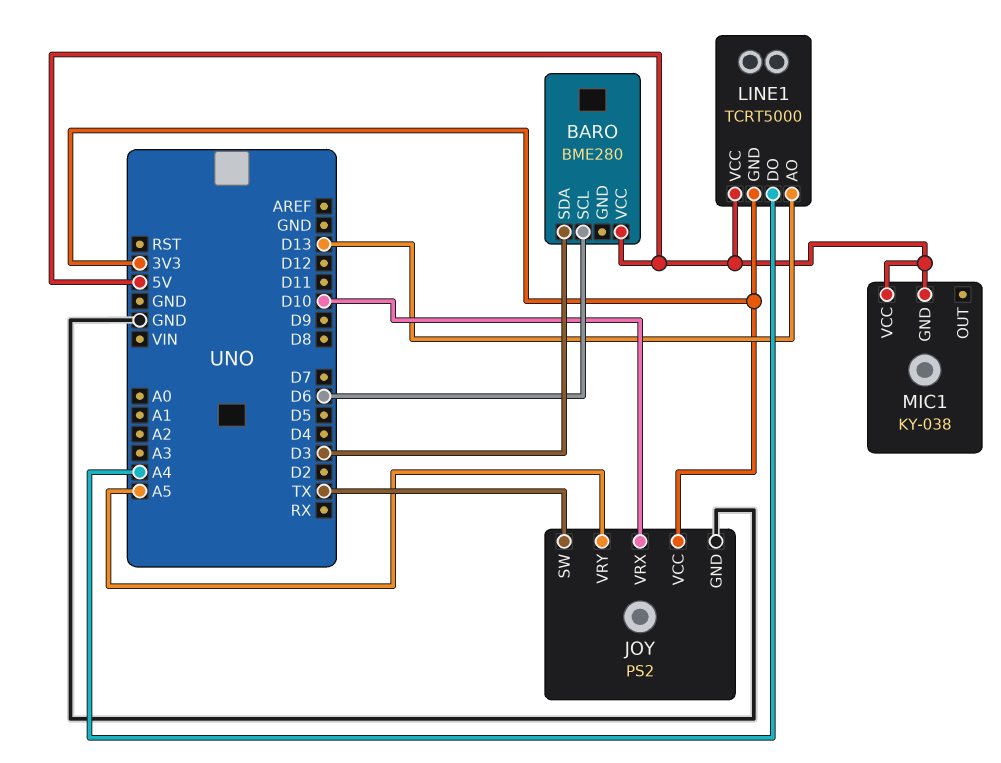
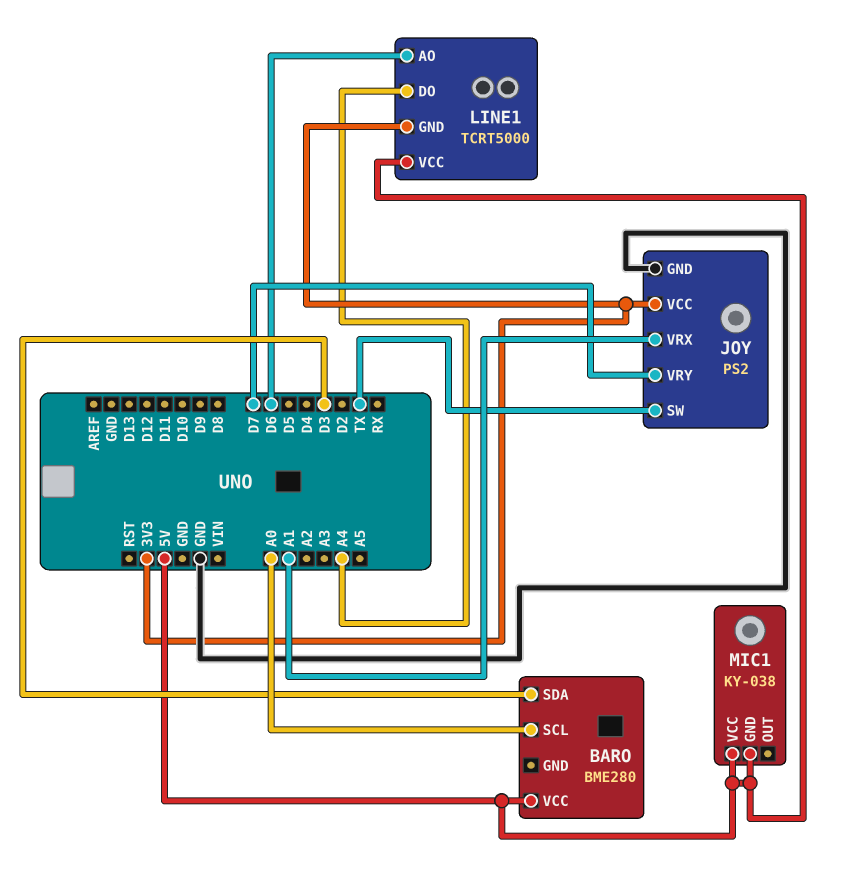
BARO pin SCL: D6 -> A0
JOY pin VRX: D10 -> A1
JOY pin VRY: A5 -> D7
LINE1 pin AO: D13 -> D6

